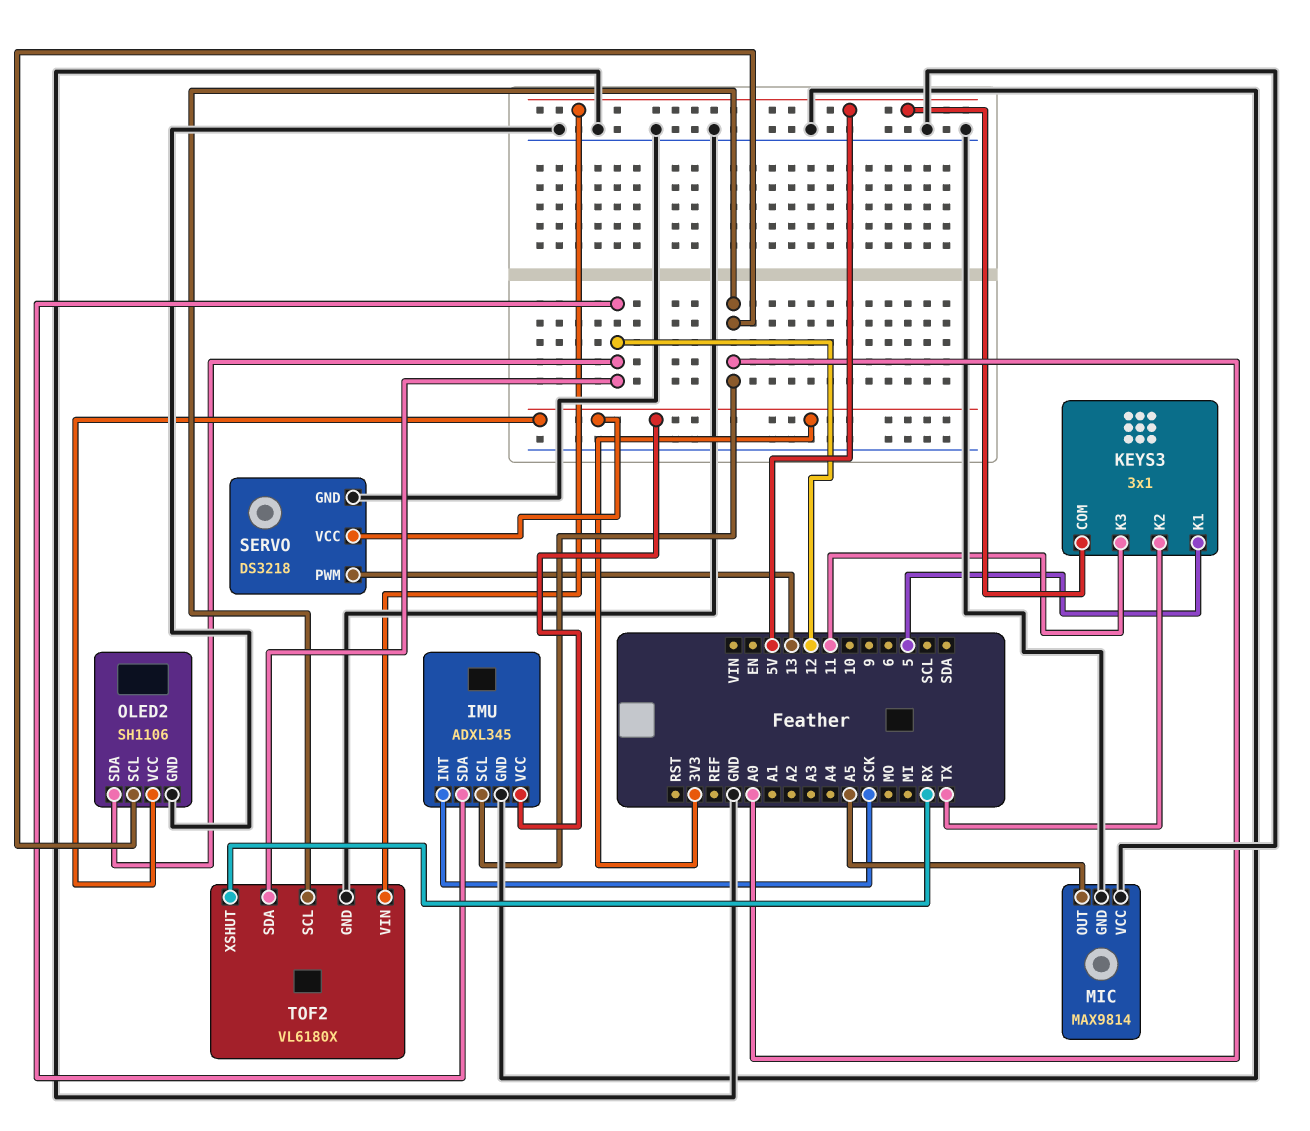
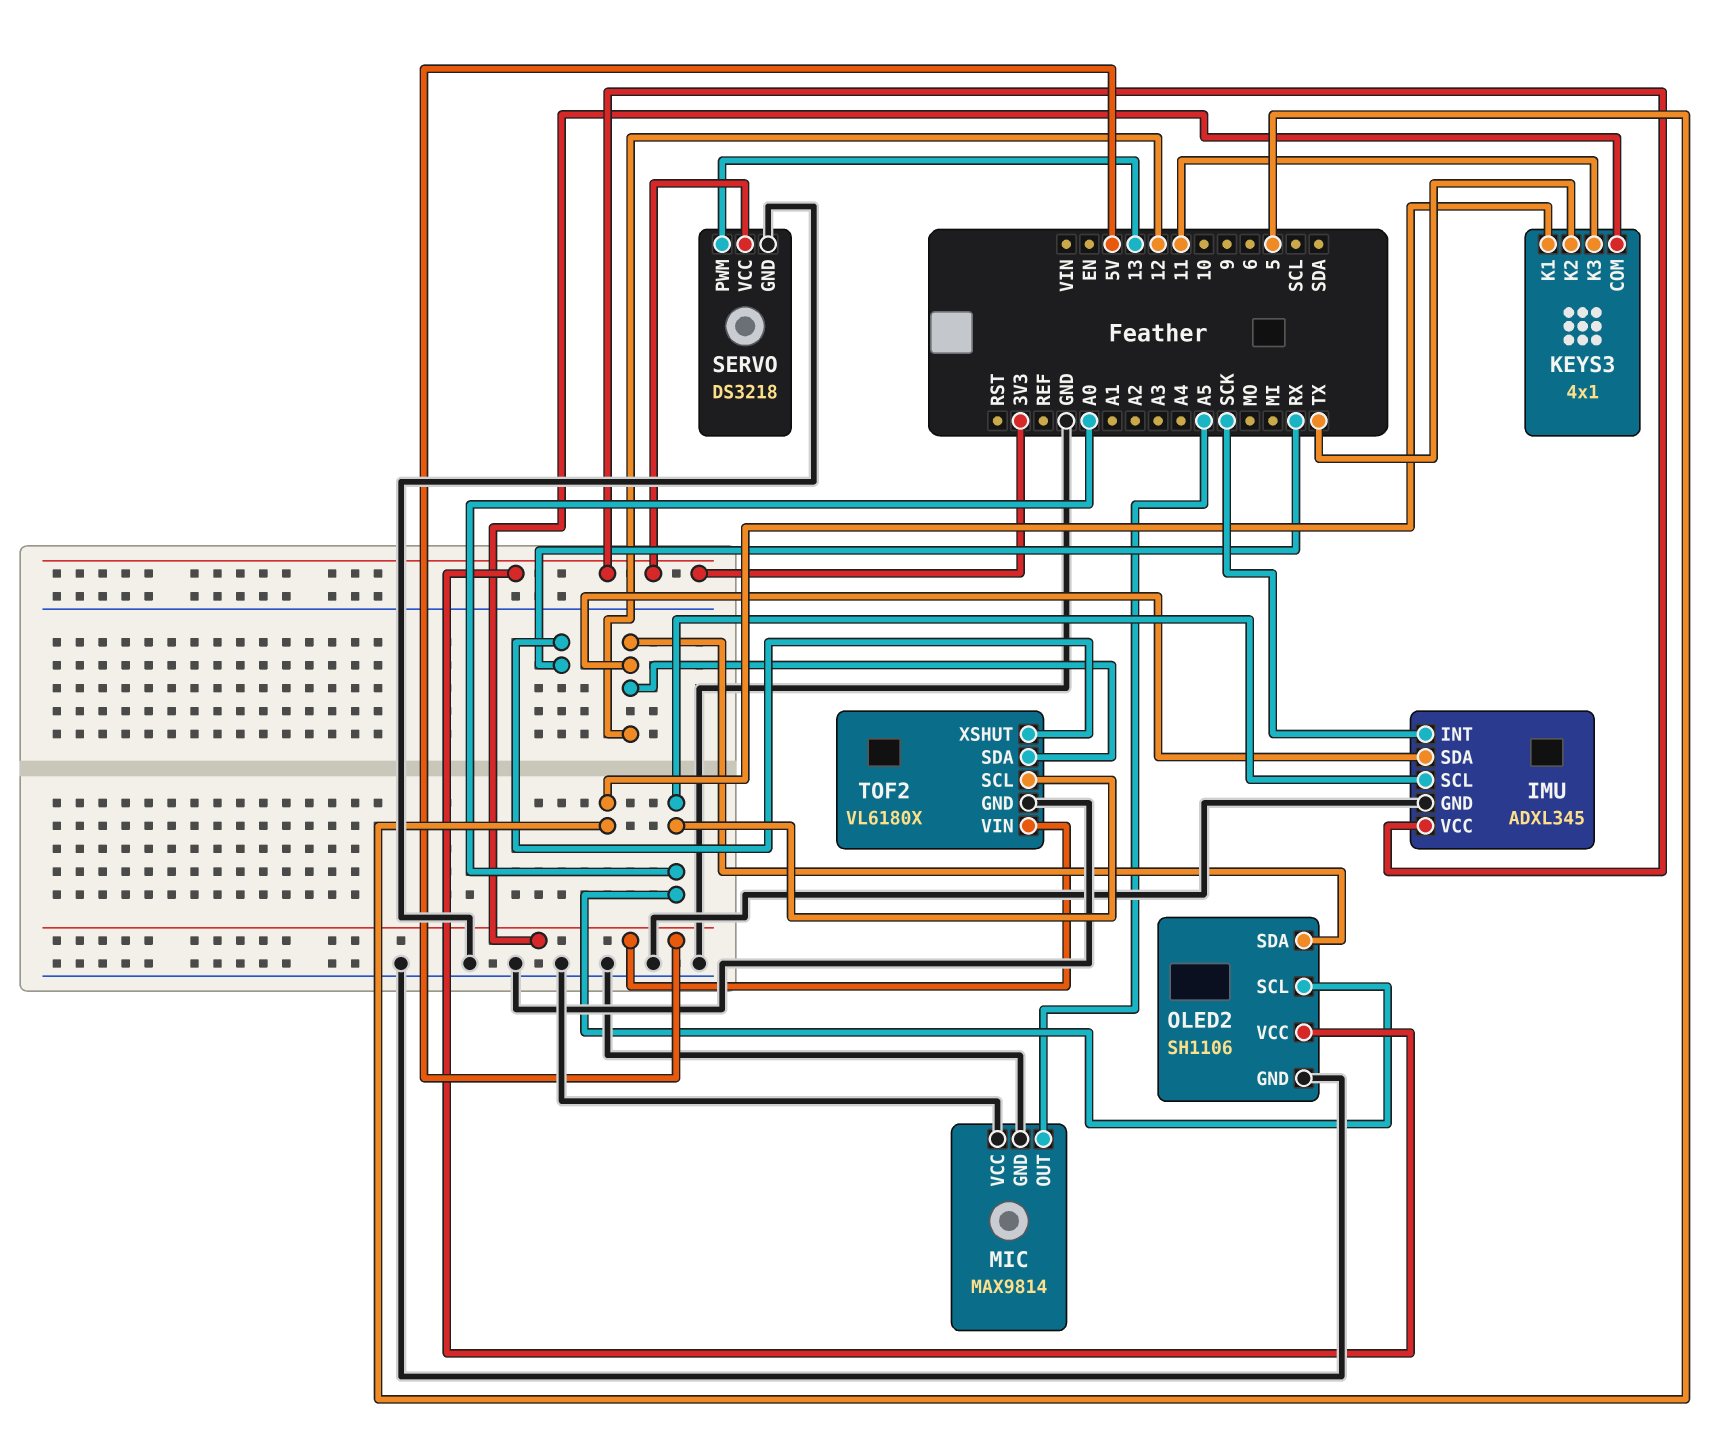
KEYS3: 3x1 -> 4x1

